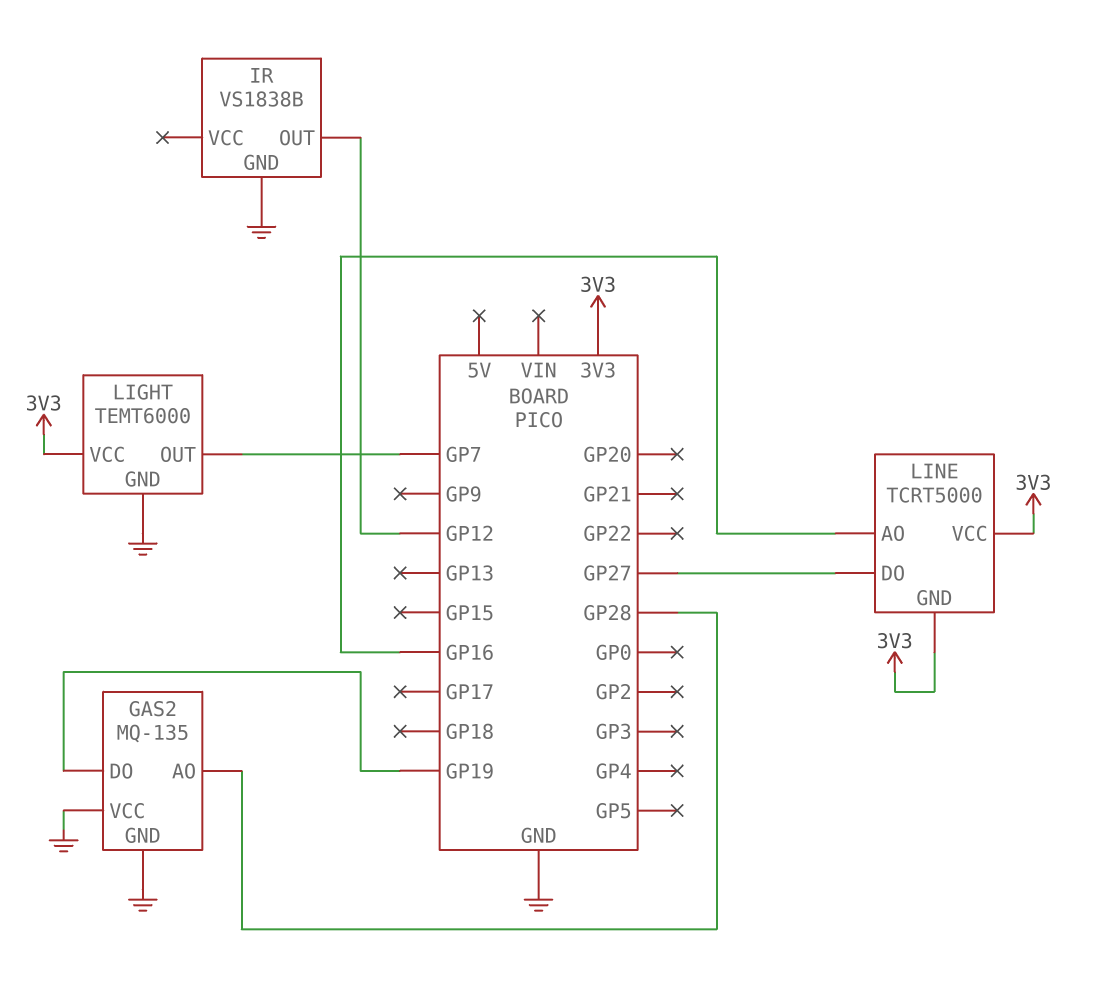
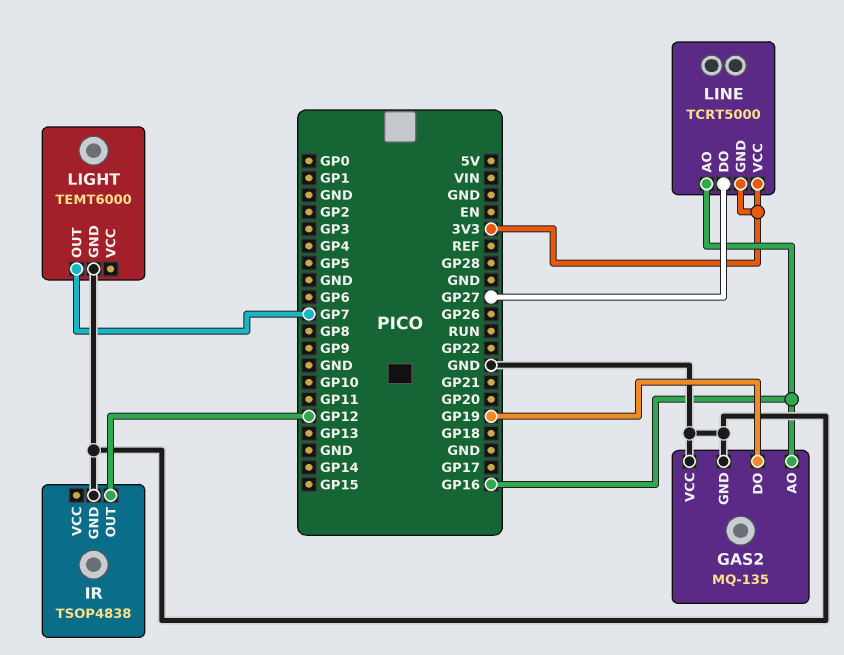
GAS2 pin AO: GP28 -> GP16
IR: VS1838B -> TSOP4838
LIGHT pin VCC: 3V3 -> none

